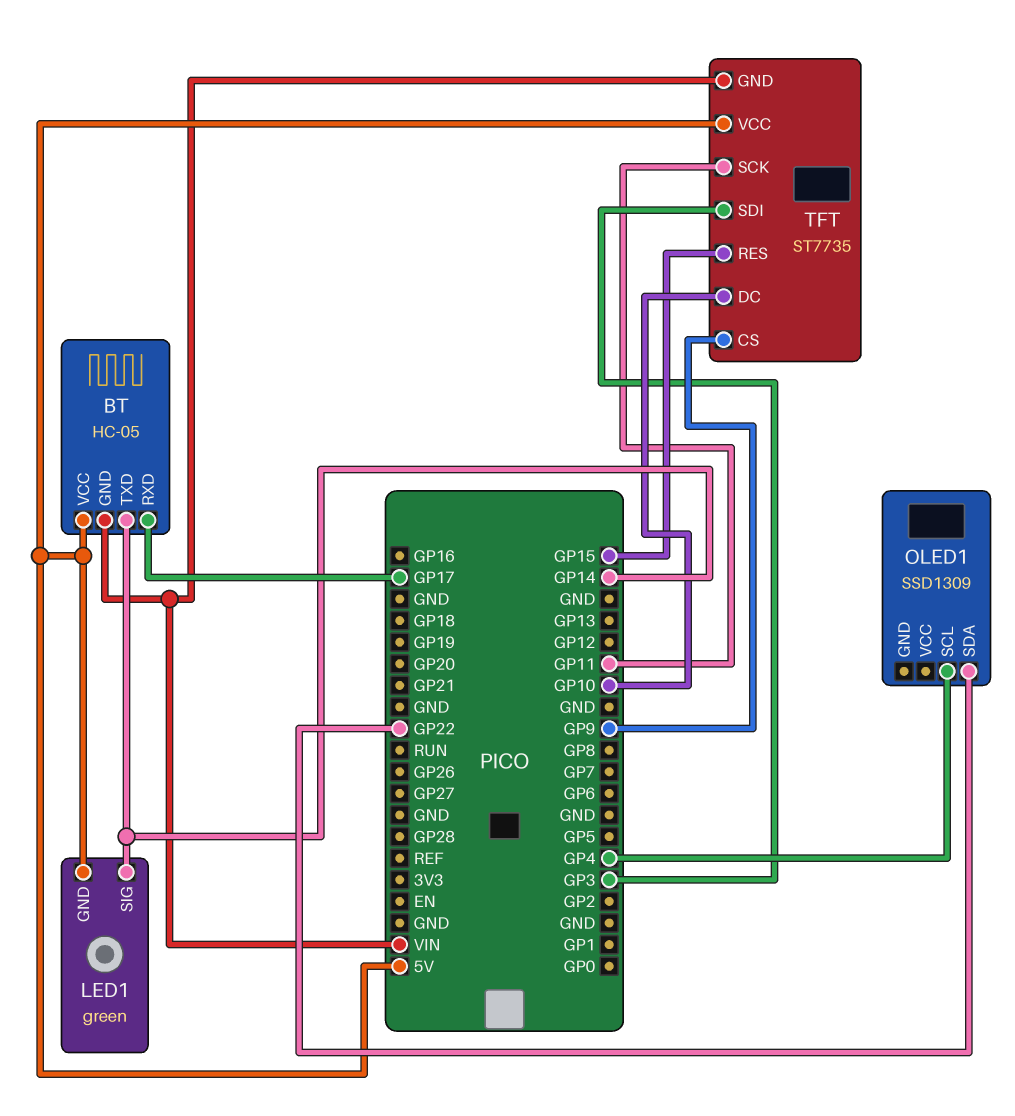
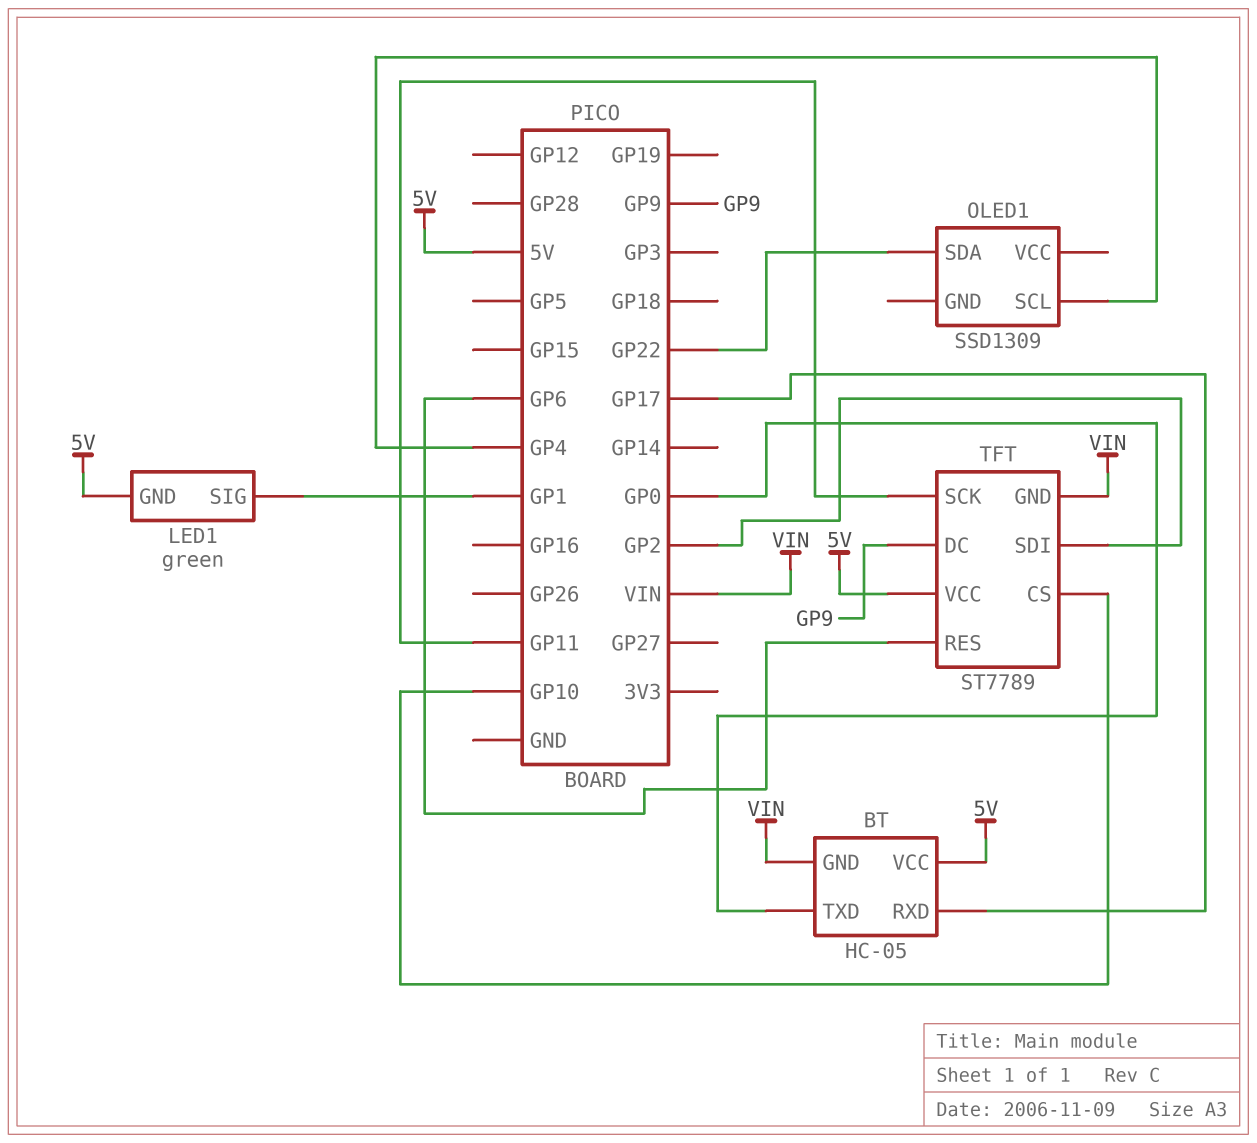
BT pin TXD: GP14 -> GP0
LED1 pin SIG: GP14 -> GP1
TFT: ST7735 -> ST7789
TFT pin CS: GP9 -> GP10
TFT pin DC: GP10 -> GP9
TFT pin RES: GP15 -> GP6
TFT pin SDI: GP3 -> GP2

